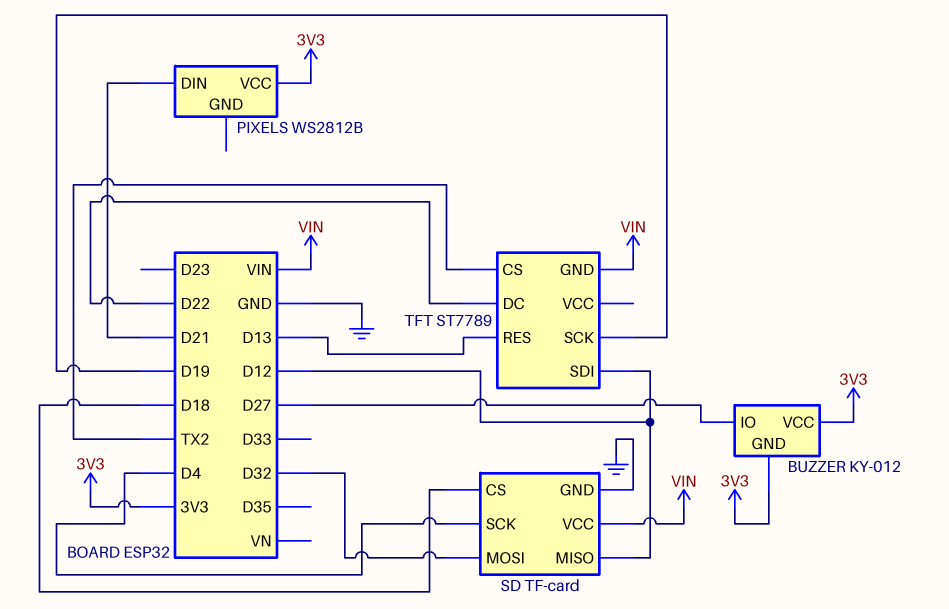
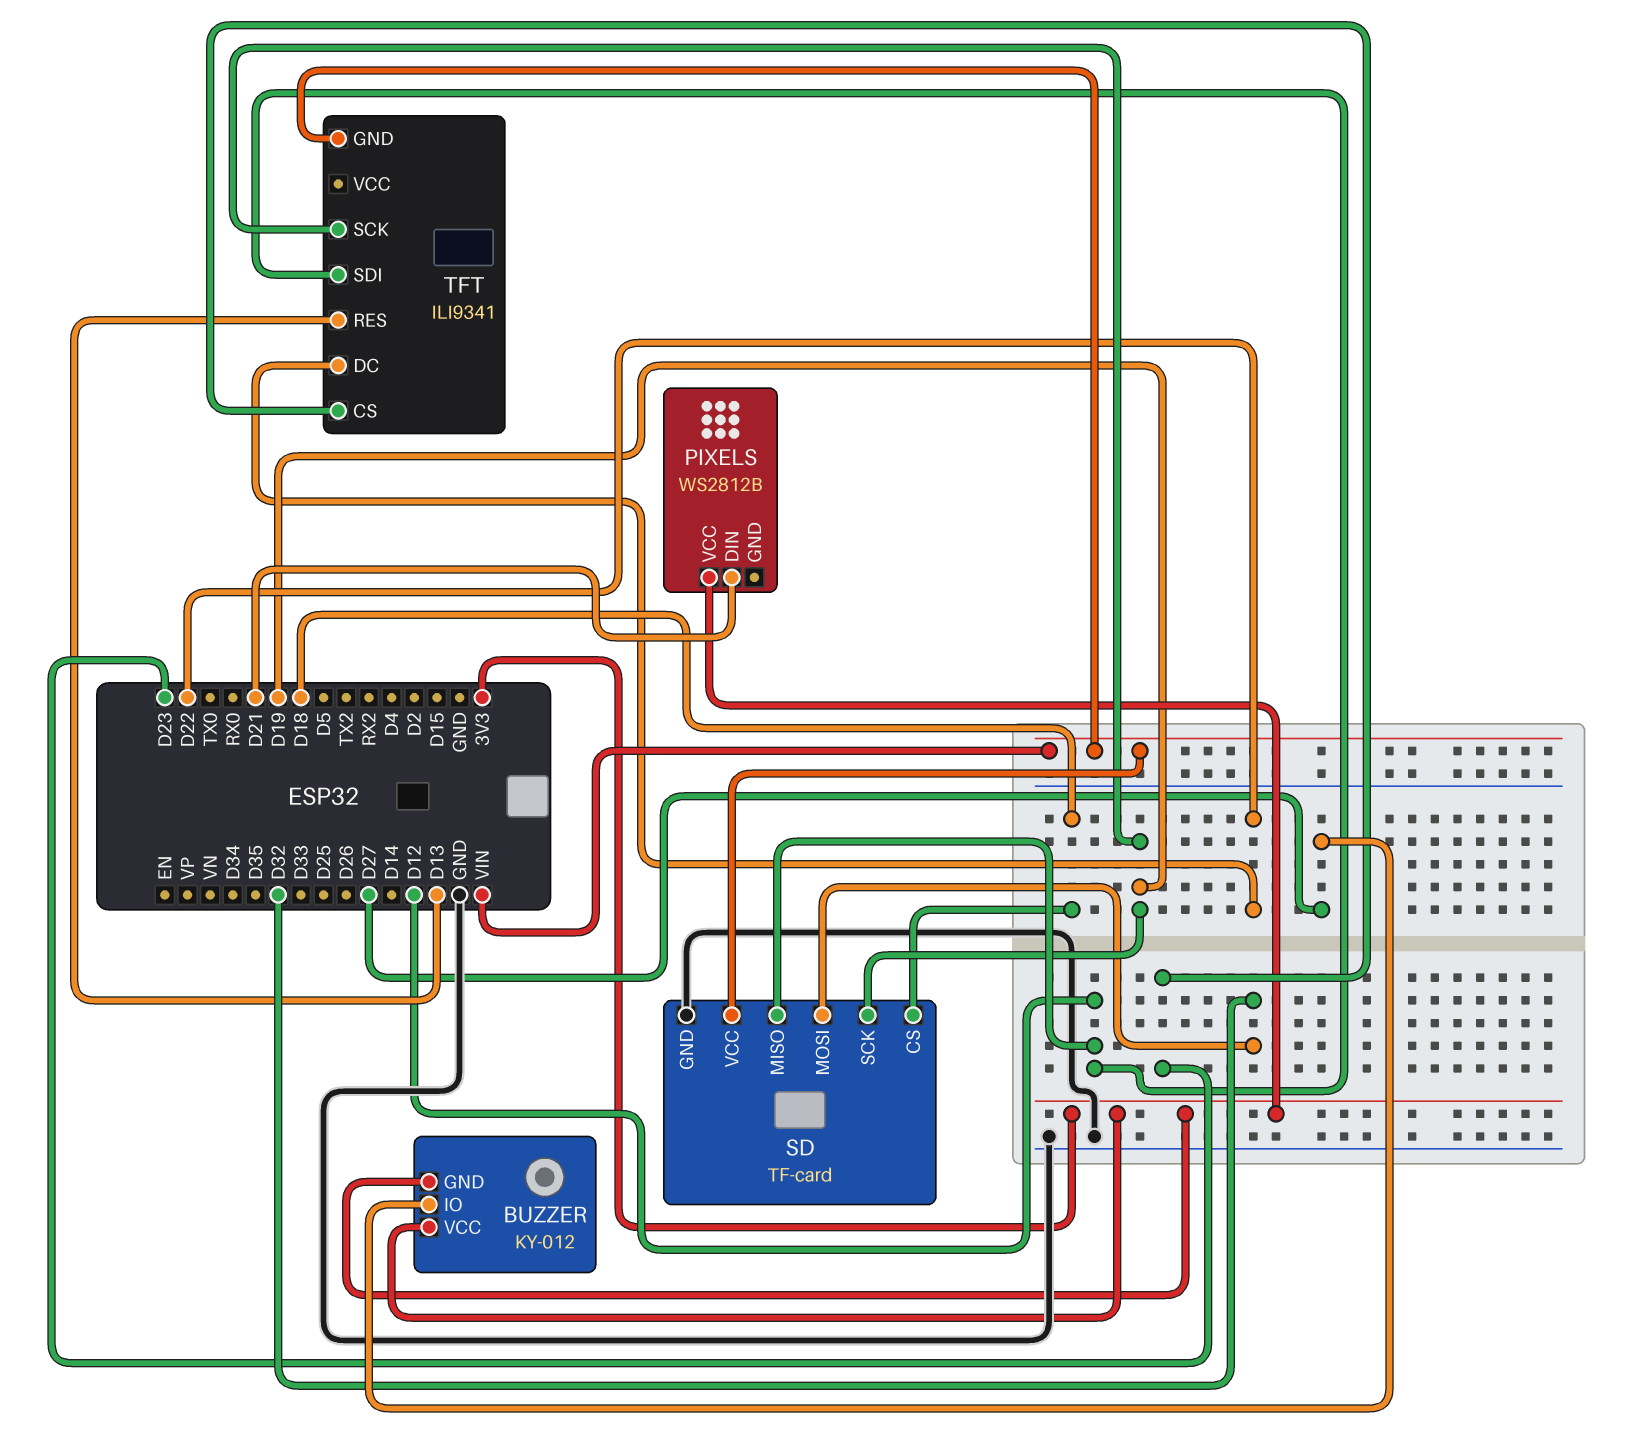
SD pin SCK: D4 -> D19
TFT: ST7789 -> ILI9341
TFT pin CS: TX2 -> D23

